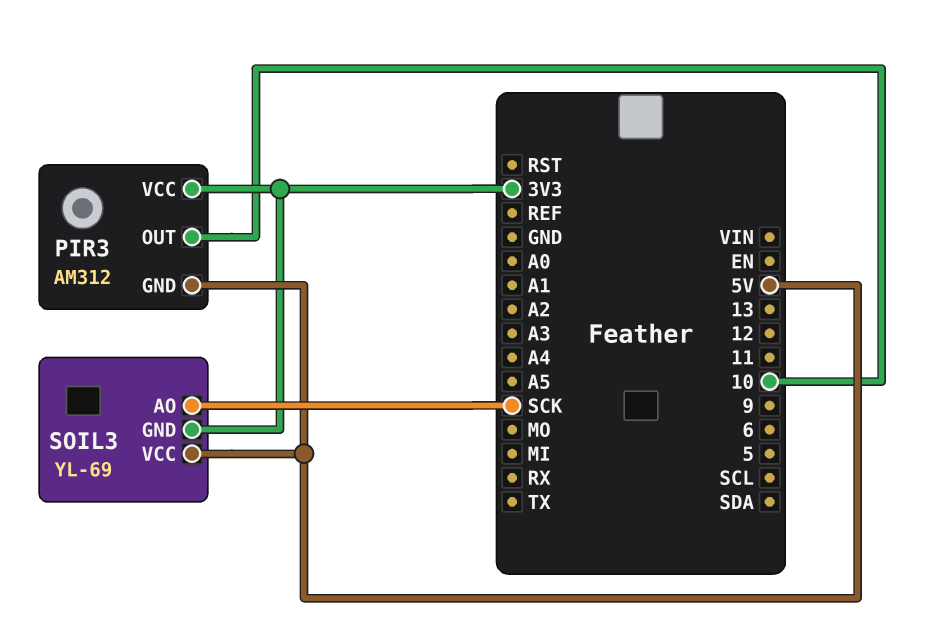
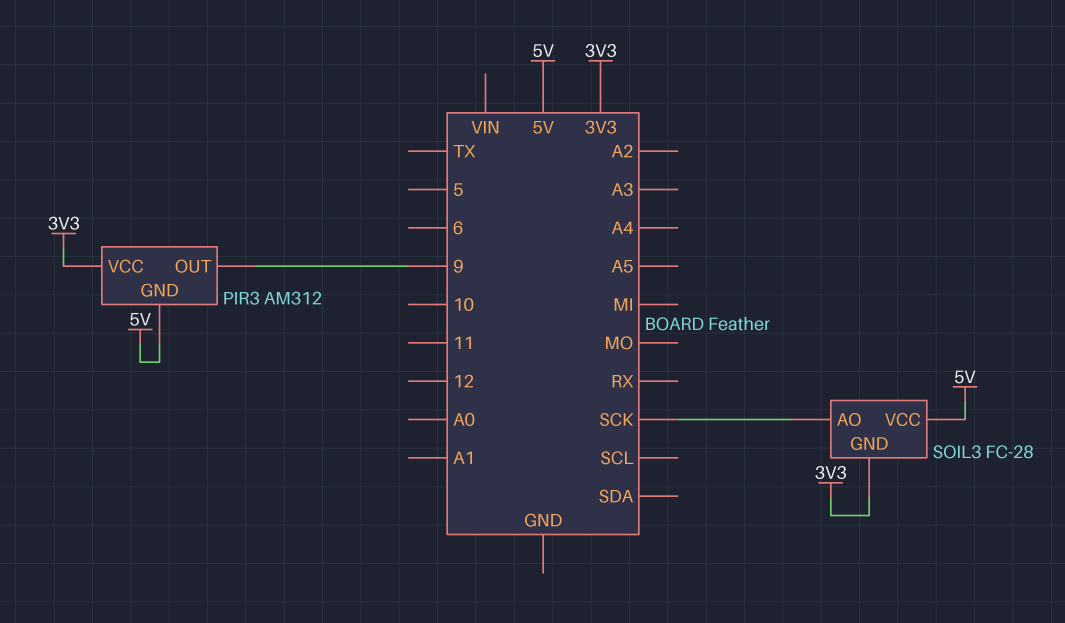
PIR3 pin OUT: 10 -> 9
SOIL3: YL-69 -> FC-28

